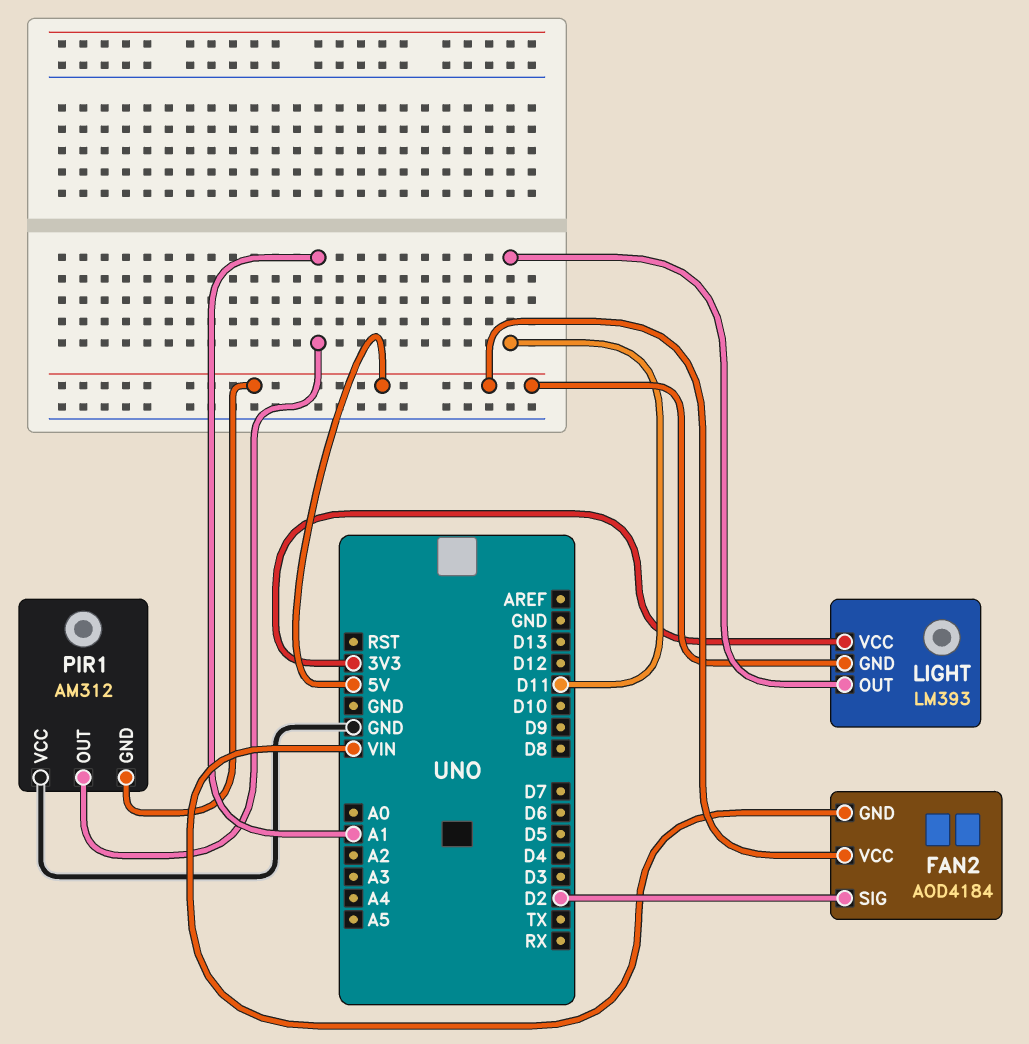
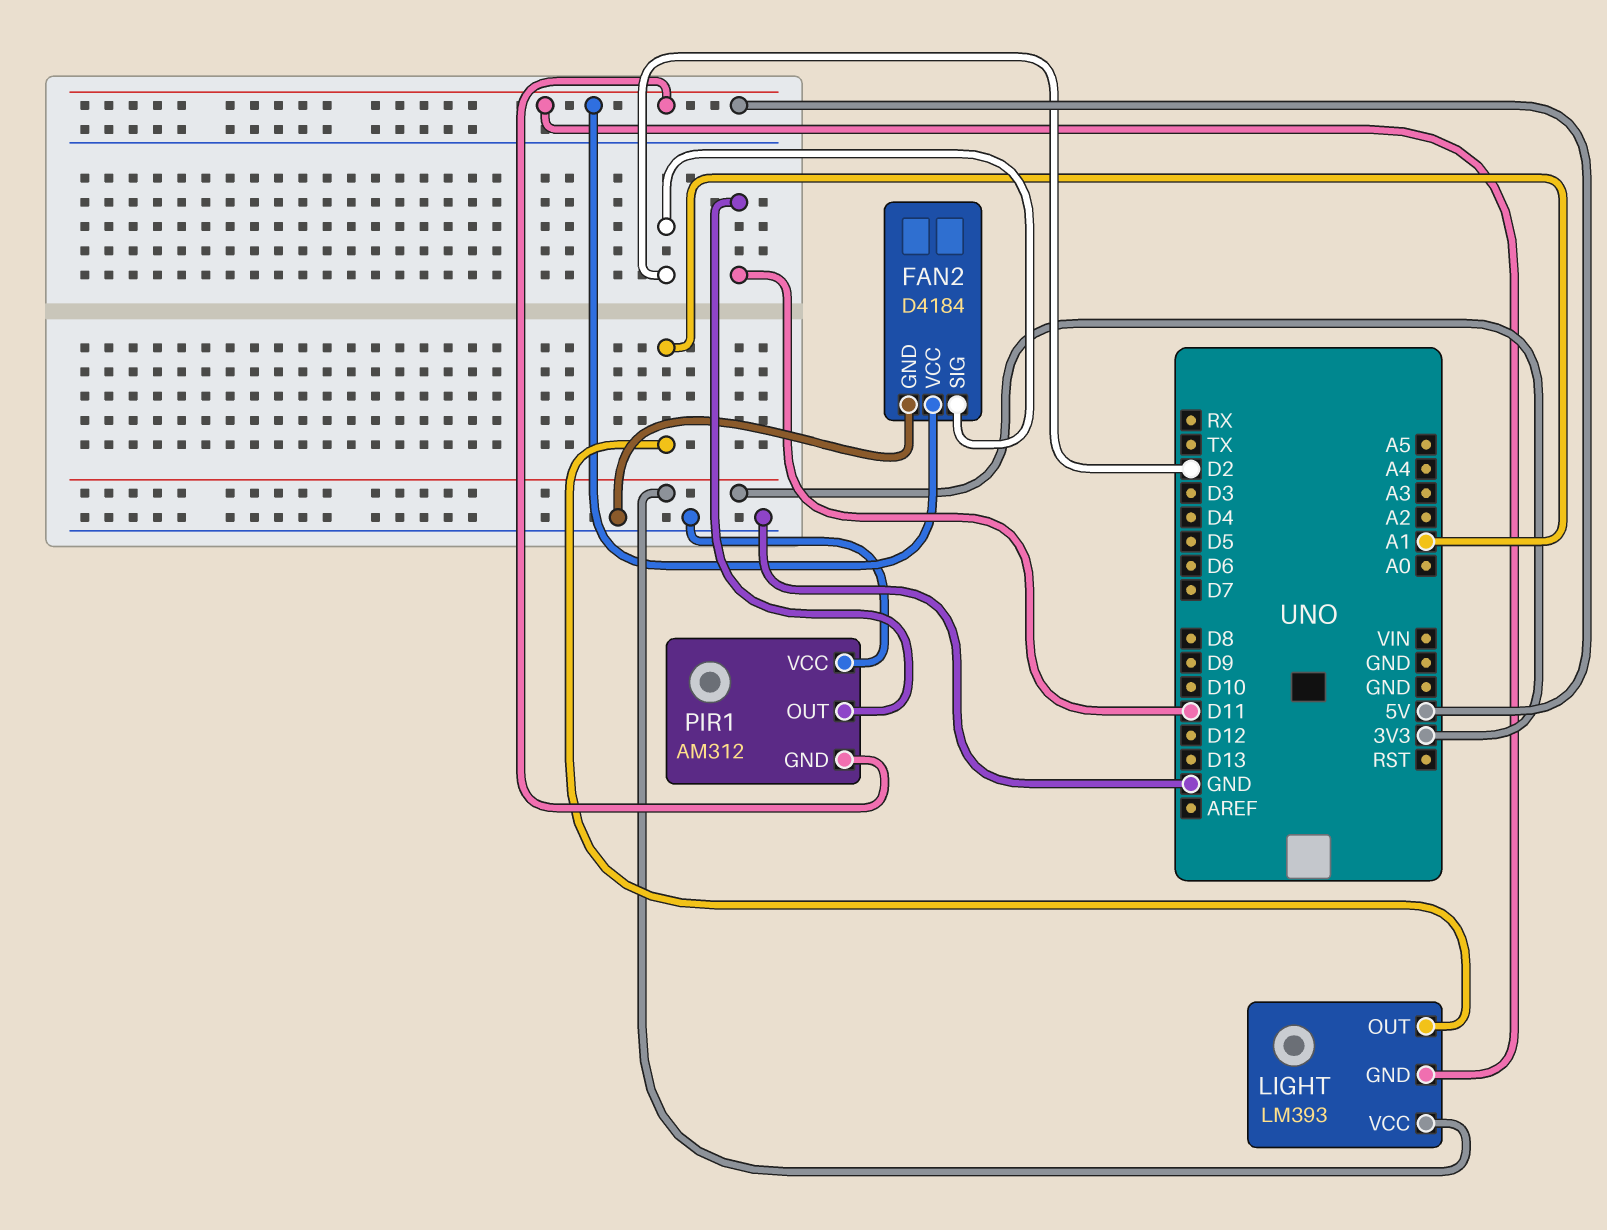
FAN2: AOD4184 -> D4184
FAN2 pin GND: VIN -> GND
LIGHT pin OUT: D11 -> A1
PIR1 pin OUT: A1 -> D11

